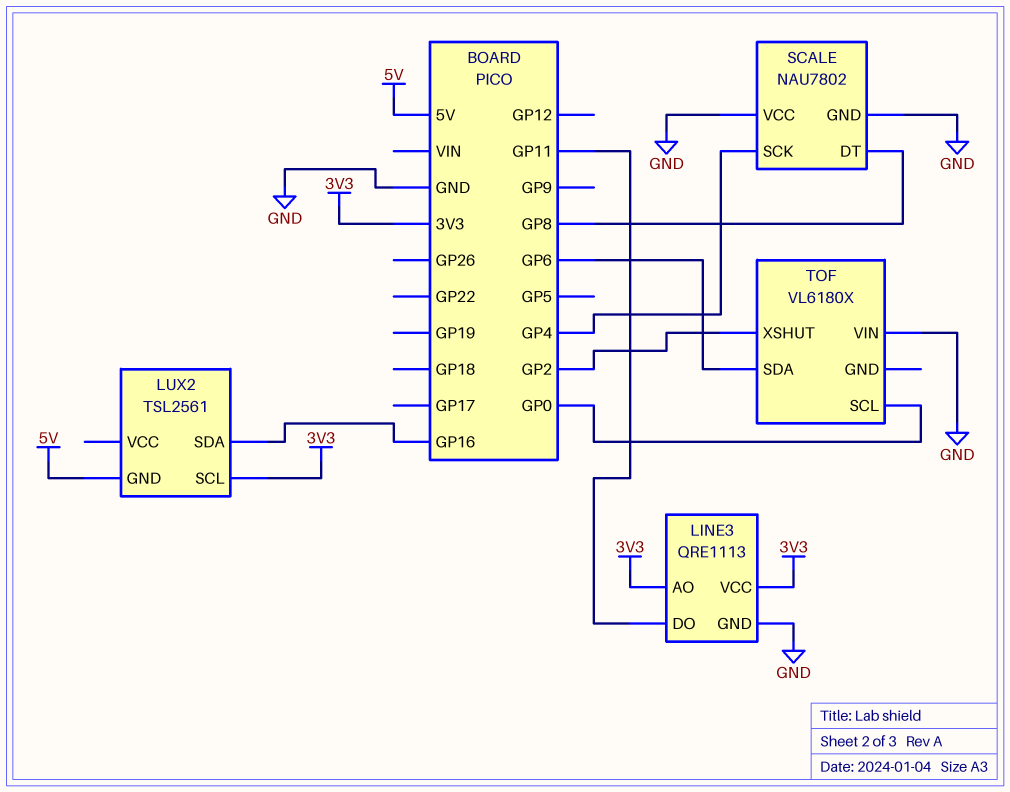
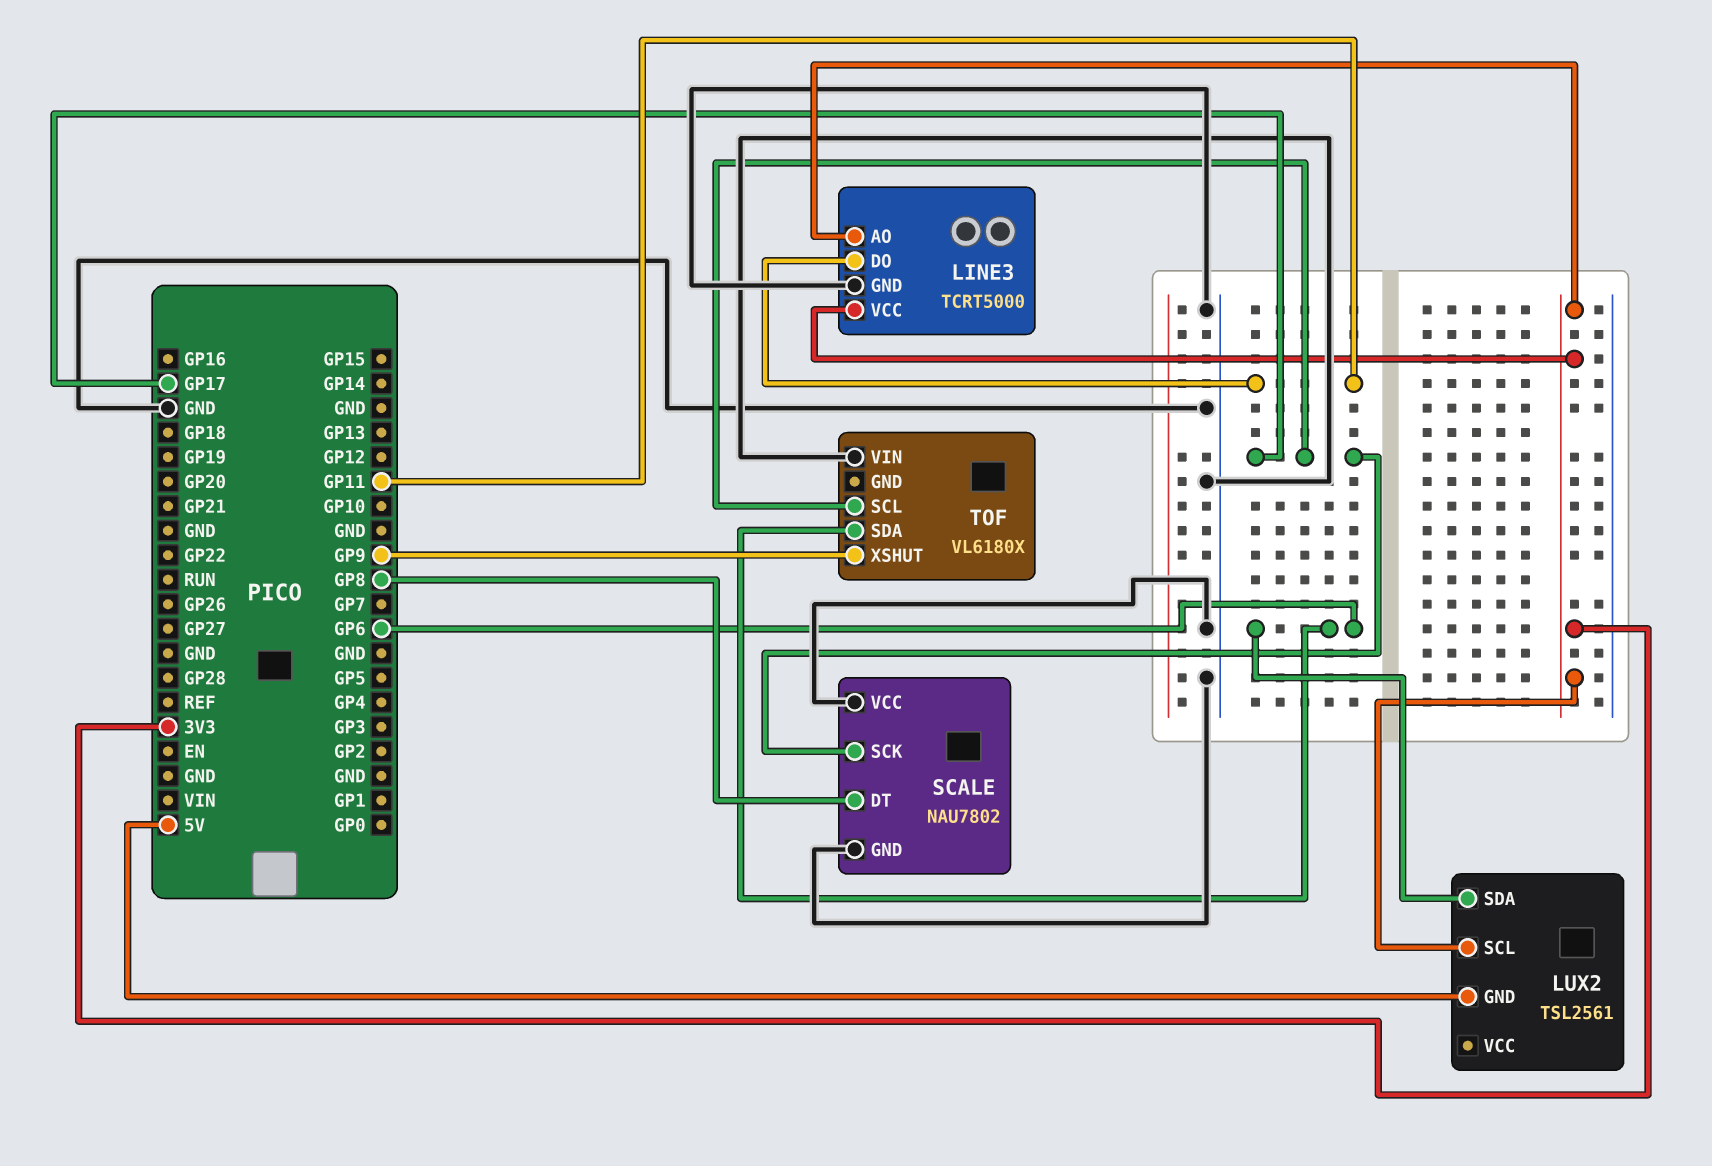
LINE3: QRE1113 -> TCRT5000
LUX2 pin SDA: GP16 -> GP6
SCALE pin SCK: GP4 -> GP17
TOF pin SCL: GP0 -> GP17
TOF pin XSHUT: GP2 -> GP9

